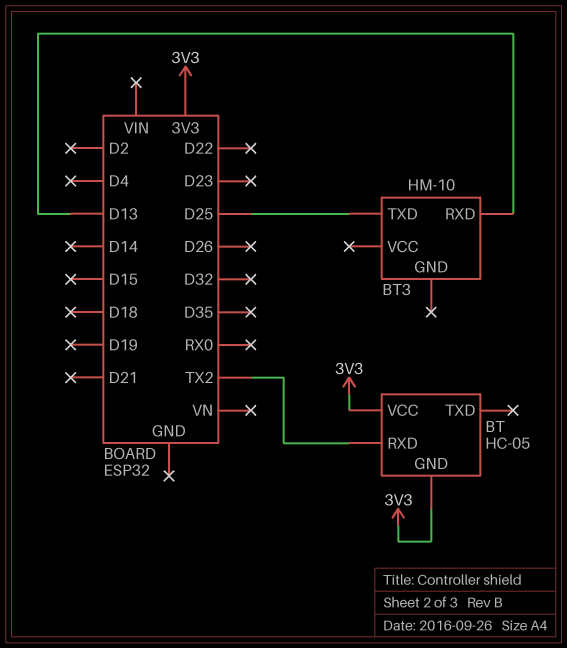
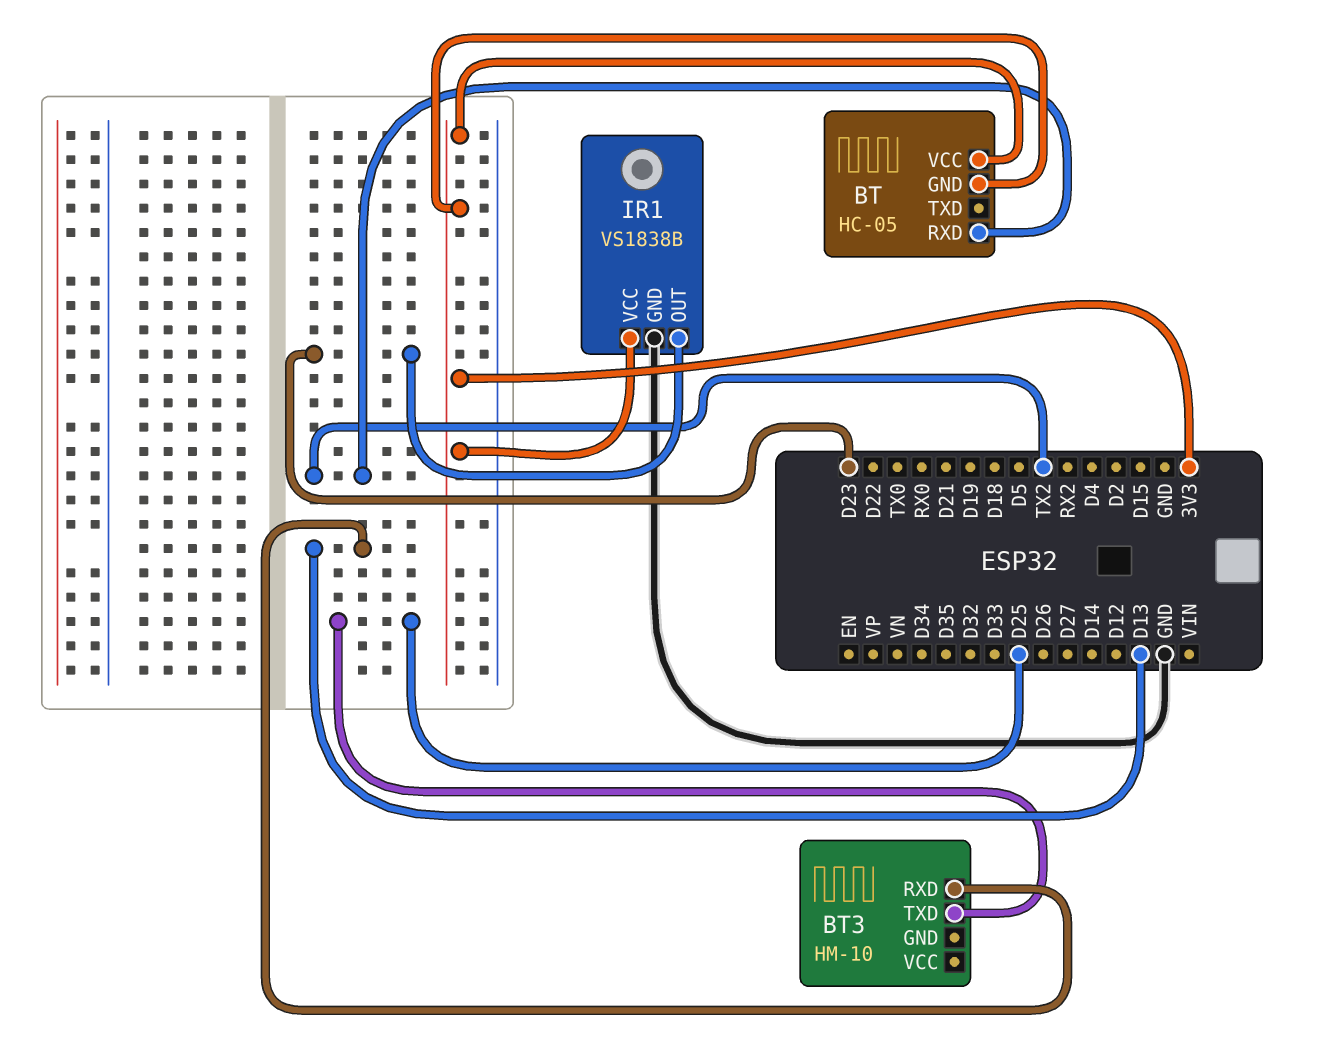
IR1: none -> VS1838B
IR1 pin GND: none -> GND
IR1 pin OUT: none -> D23
IR1 pin VCC: none -> 3V3

